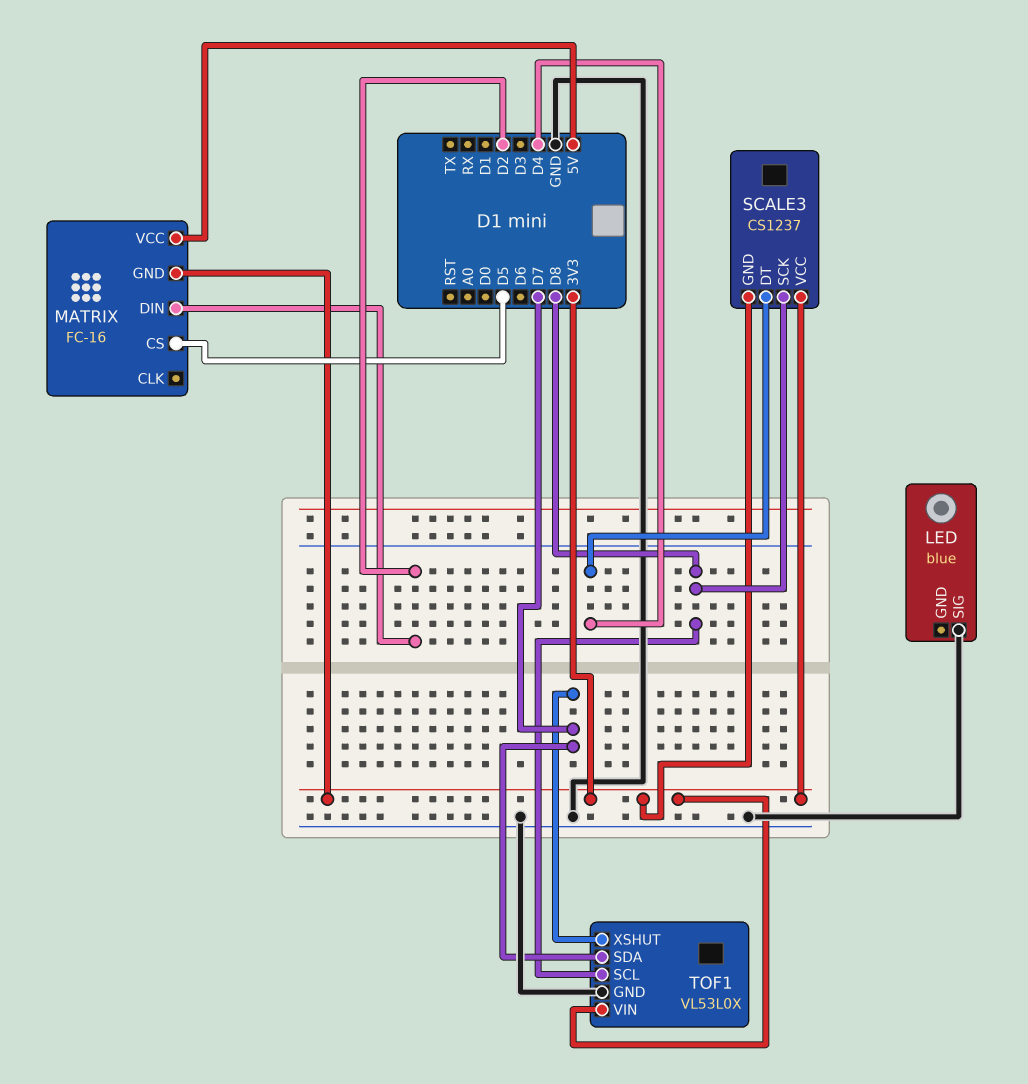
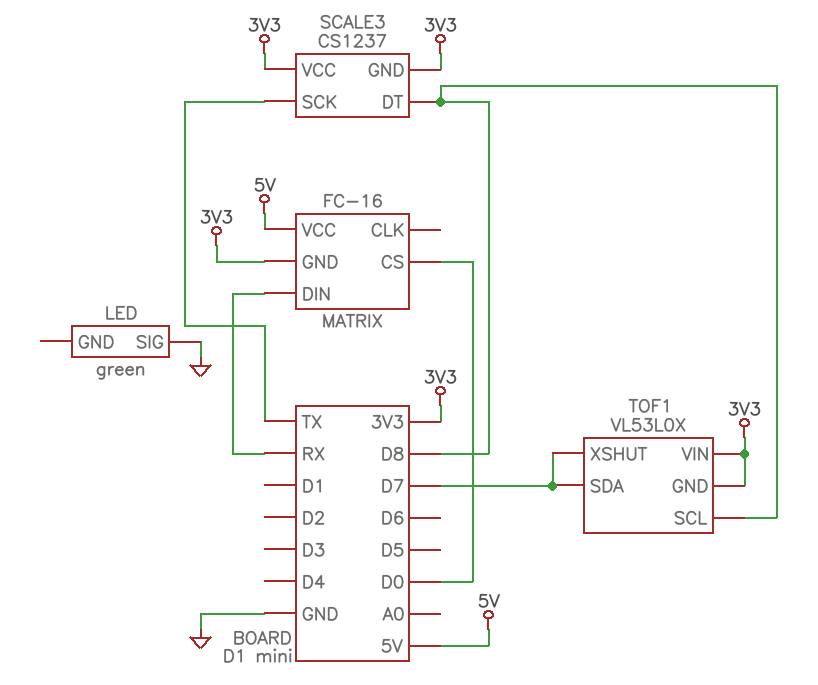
LED: blue -> green
MATRIX pin CS: D5 -> D0
MATRIX pin DIN: D2 -> RX
SCALE3 pin DT: D4 -> D8
SCALE3 pin SCK: D8 -> TX
TOF1 pin GND: GND -> 3V3

